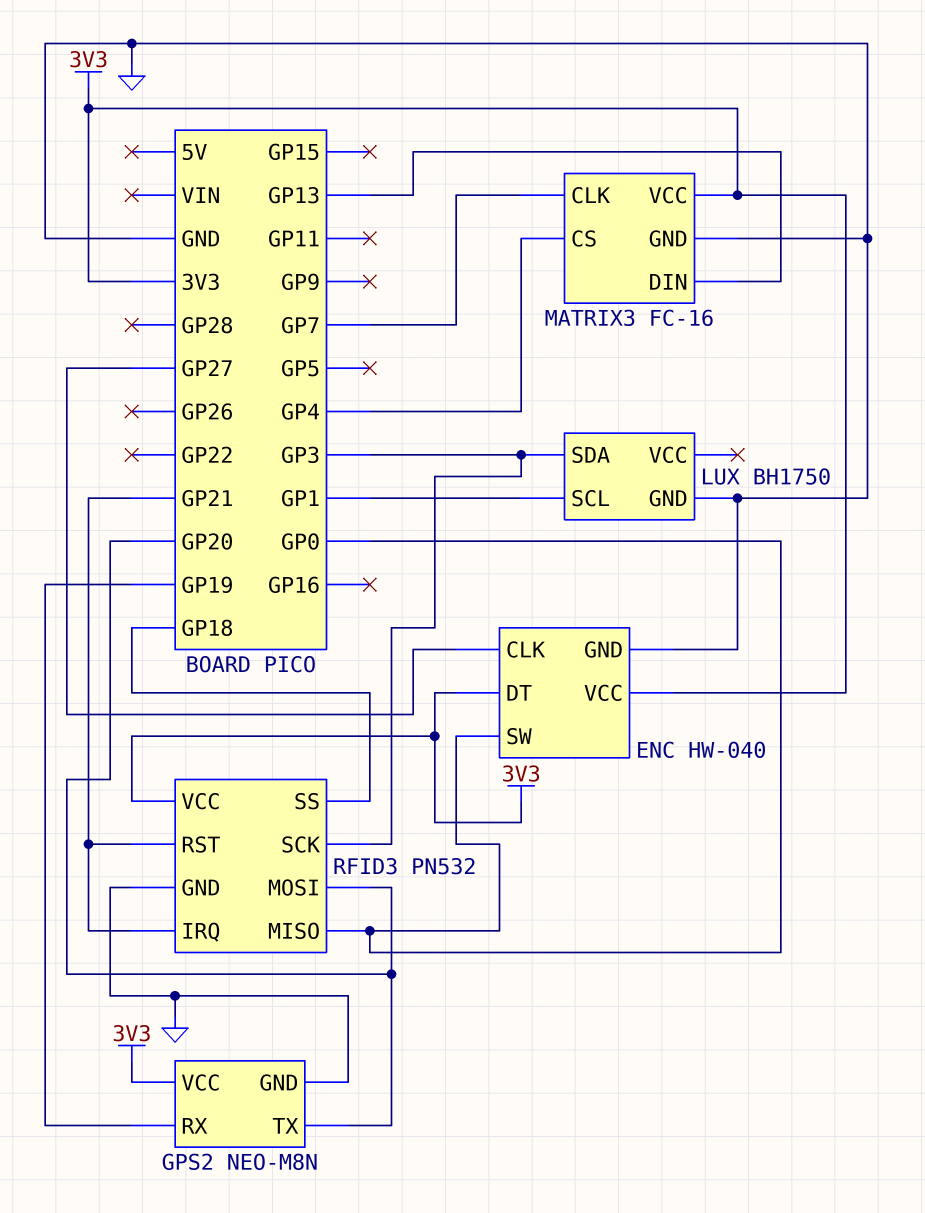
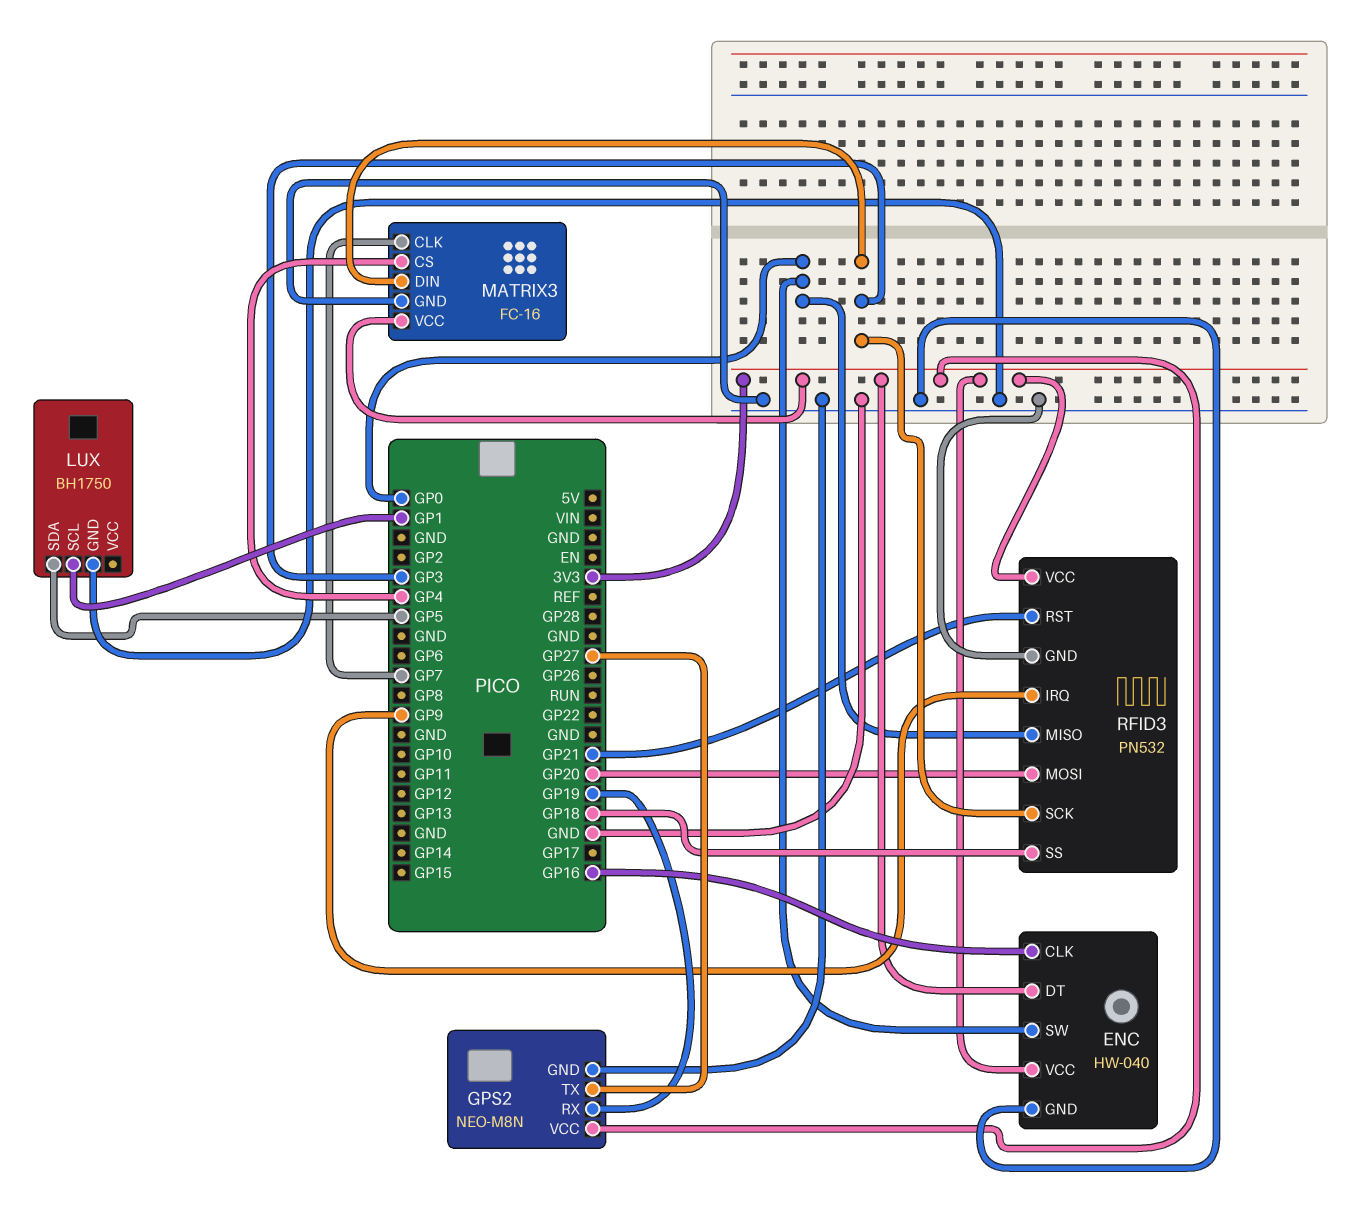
ENC pin CLK: GP27 -> GP16
GPS2 pin TX: GP20 -> GP27
LUX pin SDA: GP3 -> GP5
MATRIX3 pin DIN: GP13 -> GP3
RFID3 pin IRQ: GP21 -> GP9

